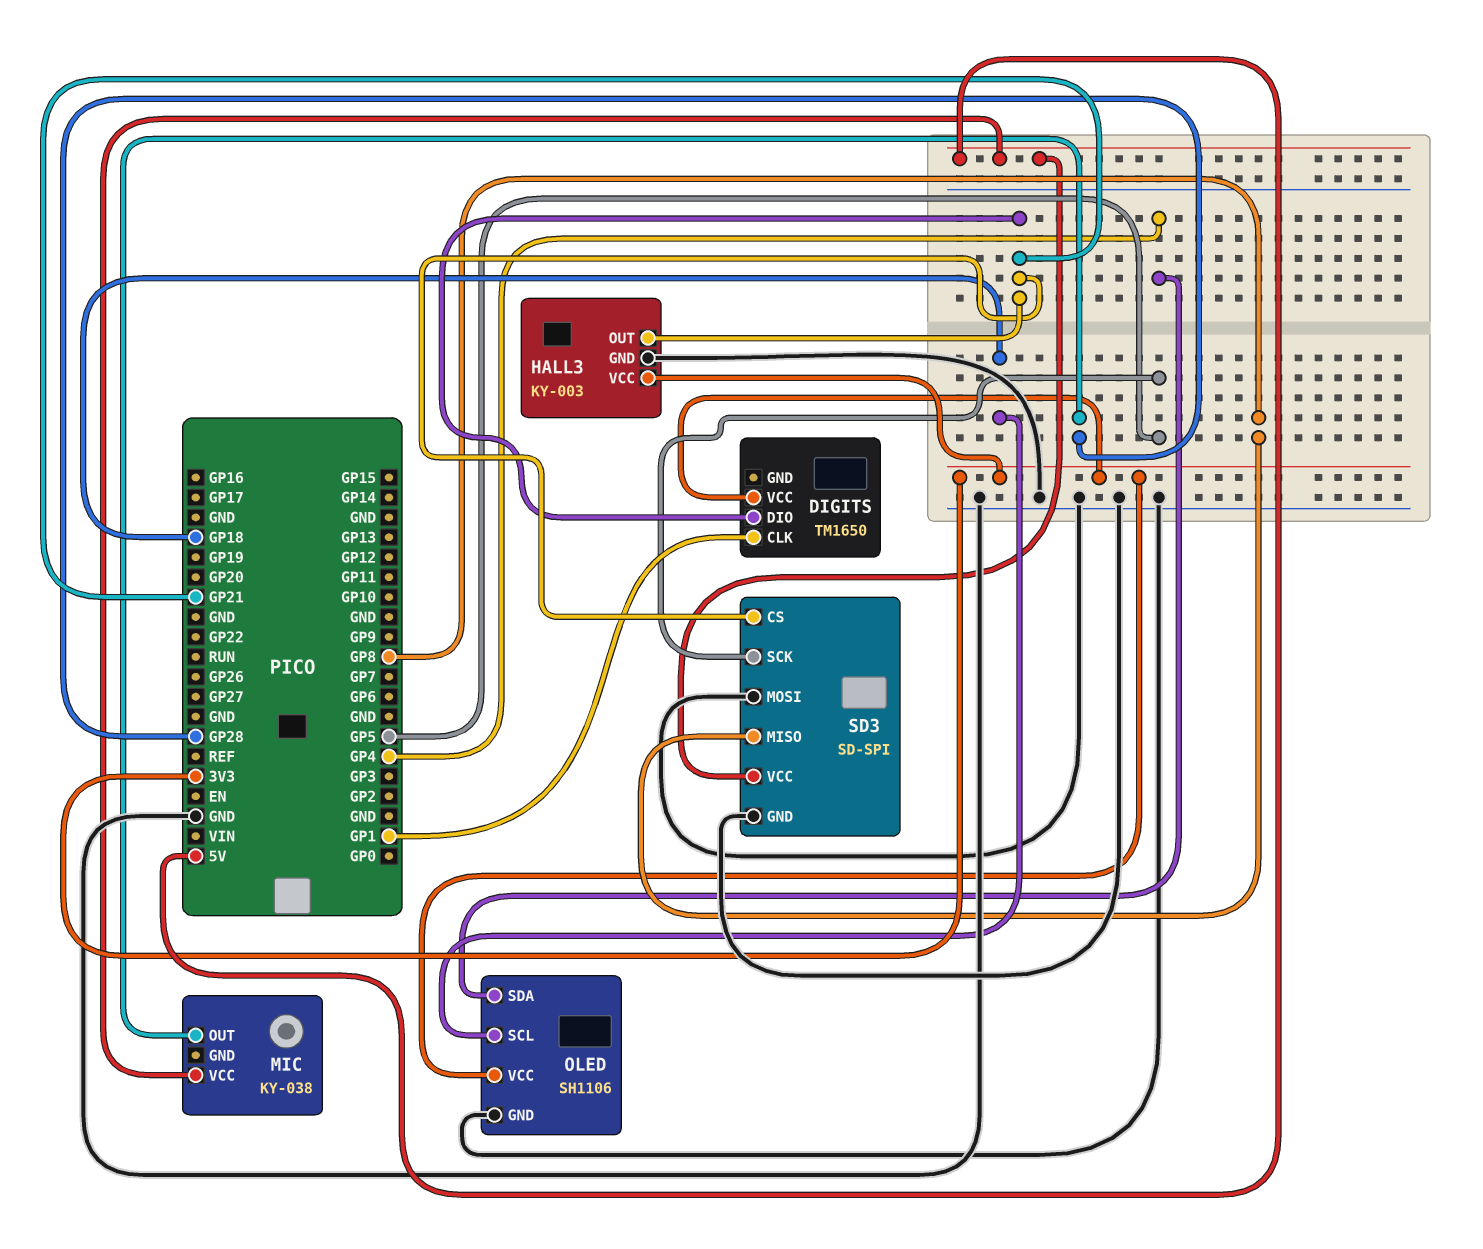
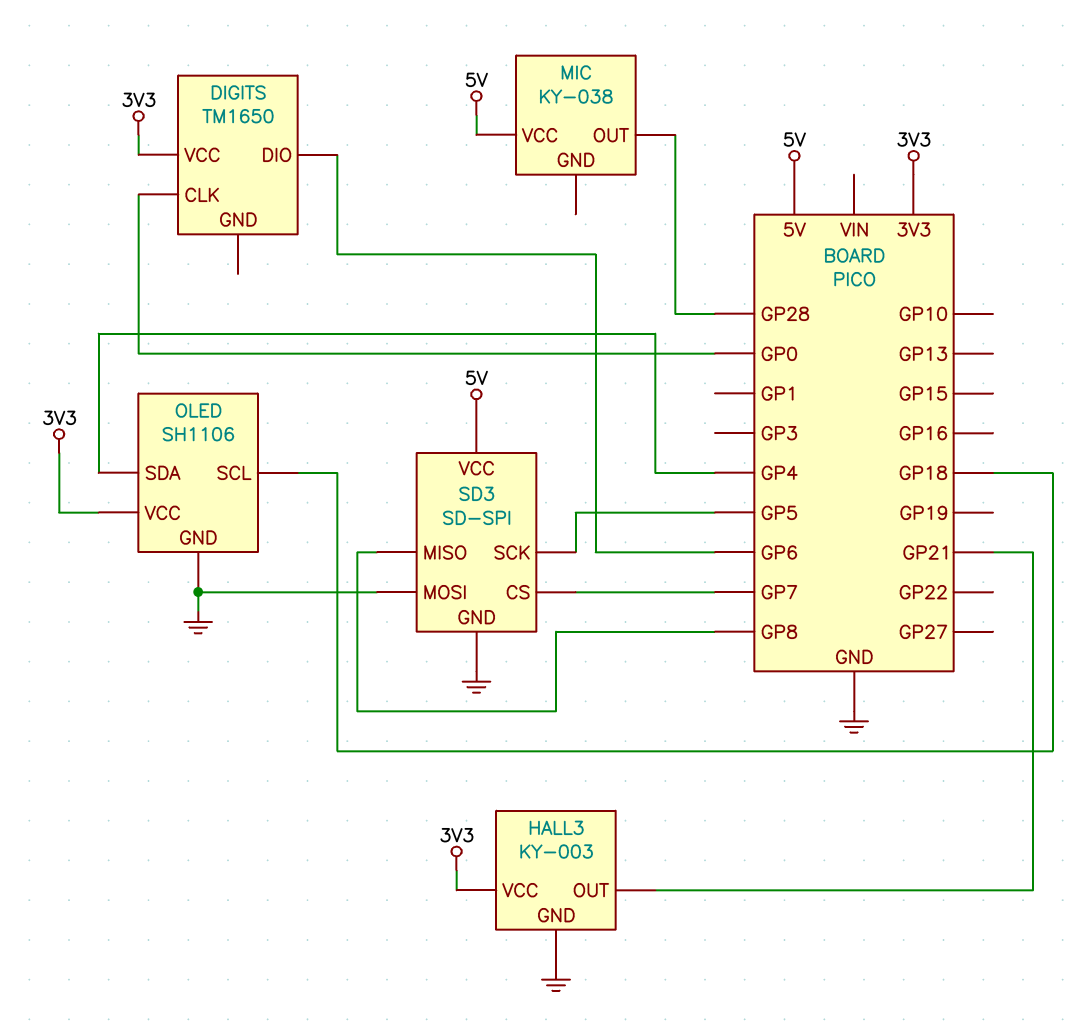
DIGITS pin CLK: GP1 -> GP0
DIGITS pin DIO: GP21 -> GP6
SD3 pin CS: GP21 -> GP7

